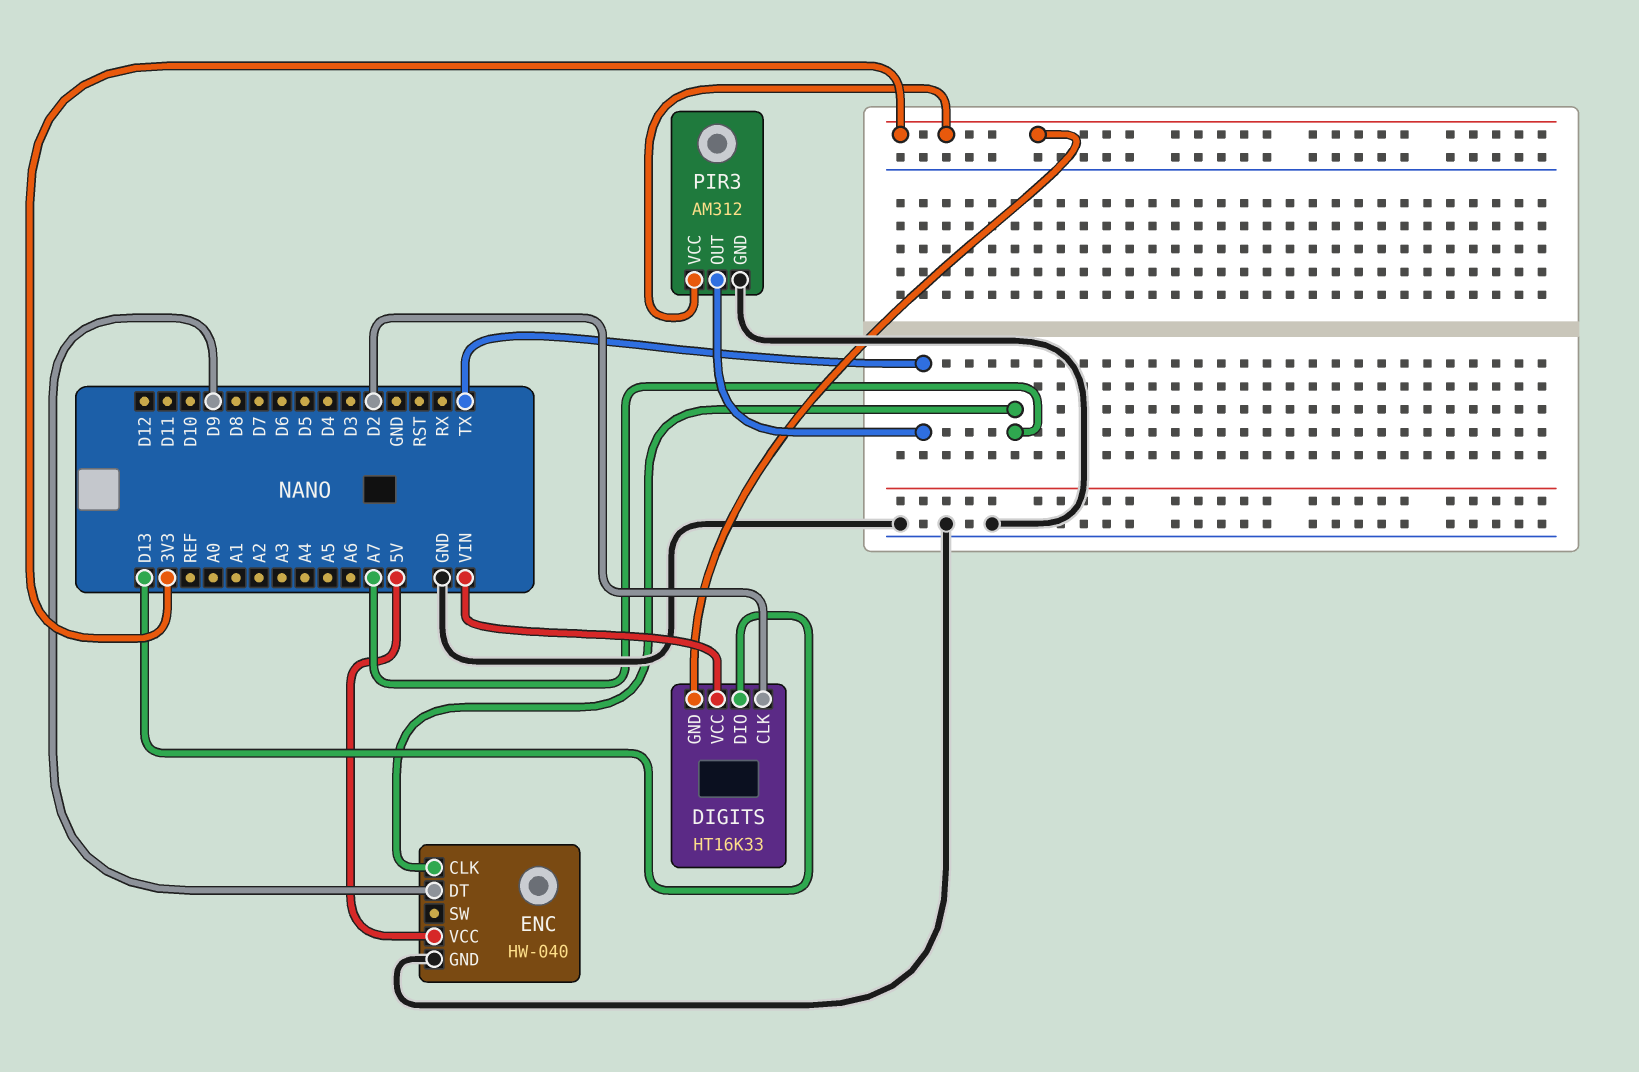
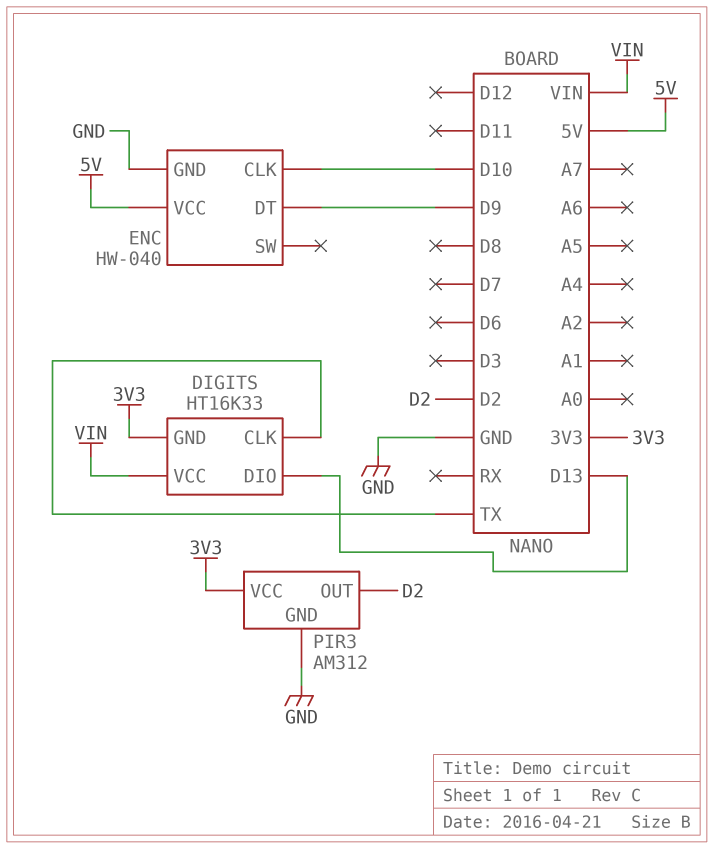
DIGITS pin CLK: D2 -> TX
ENC pin CLK: A7 -> D10
PIR3 pin OUT: TX -> D2

